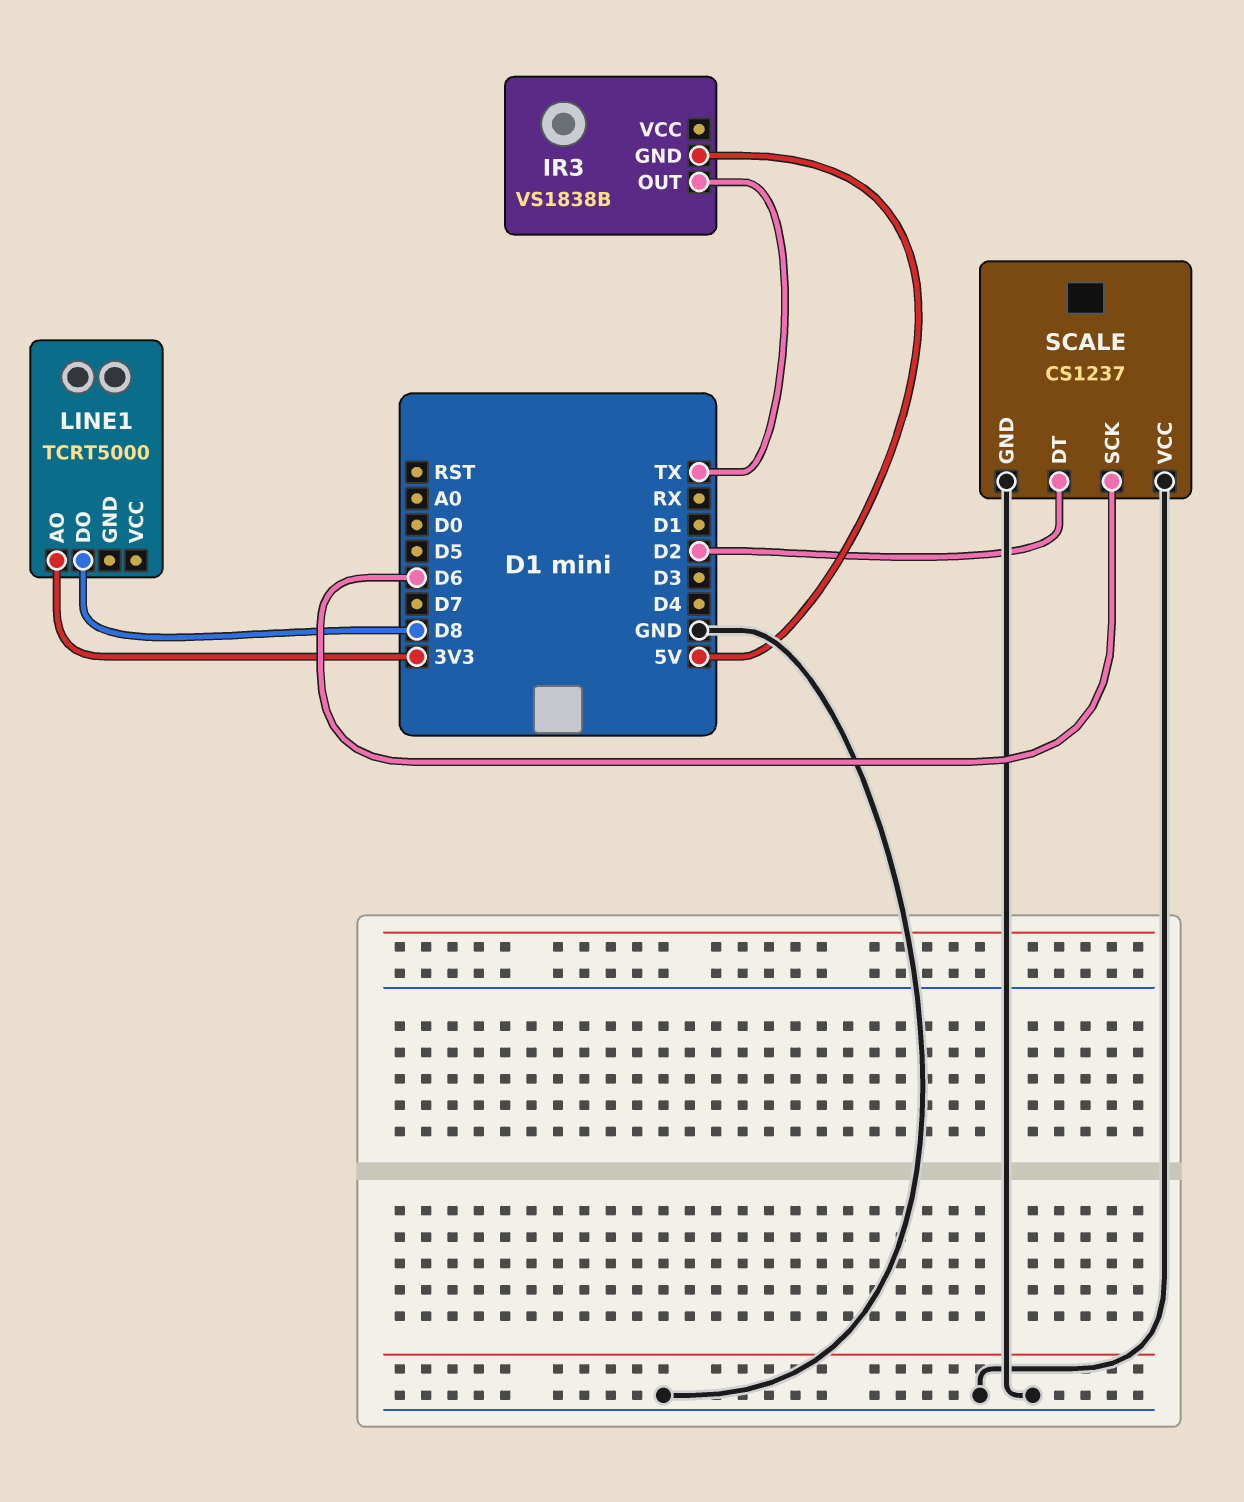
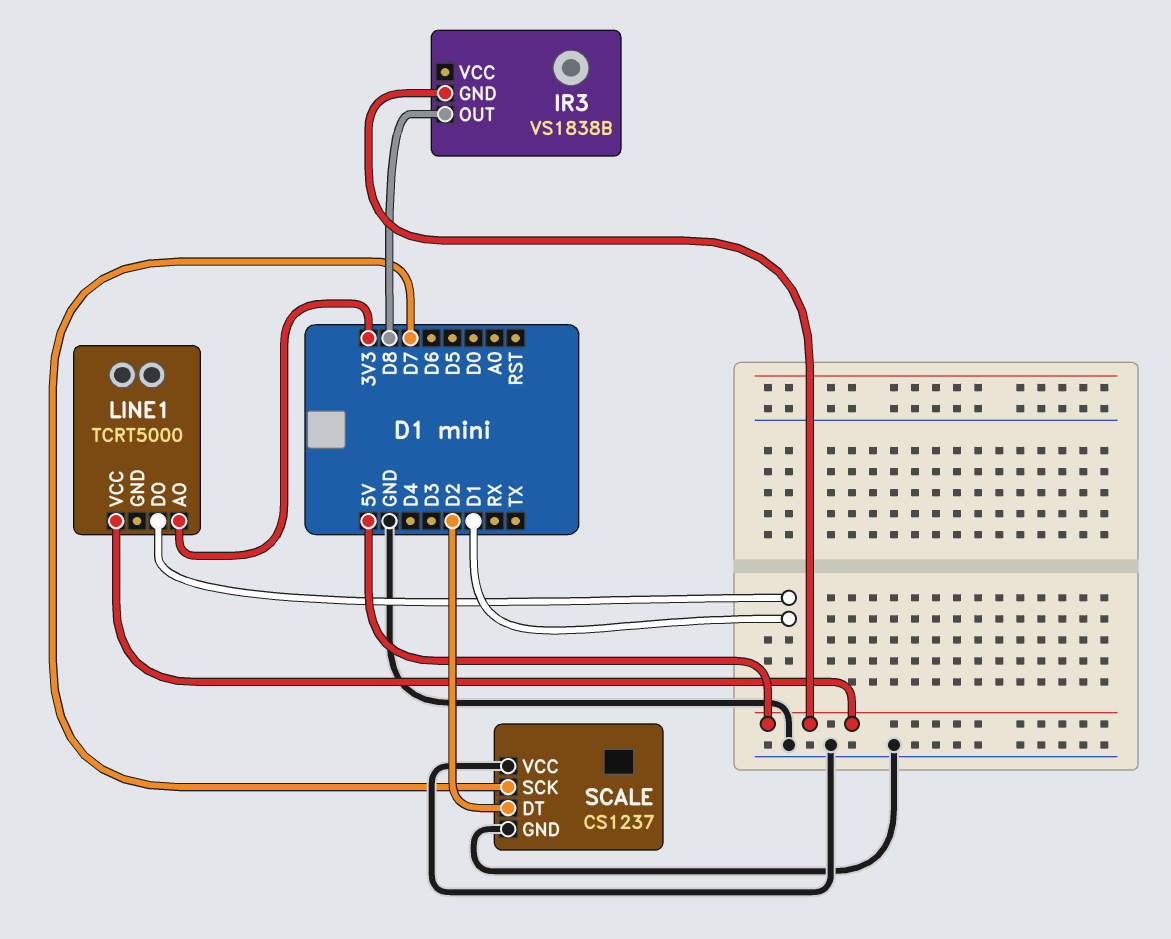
IR3 pin OUT: TX -> D8
LINE1 pin DO: D8 -> D1
LINE1 pin VCC: none -> 5V
SCALE pin SCK: D6 -> D7

